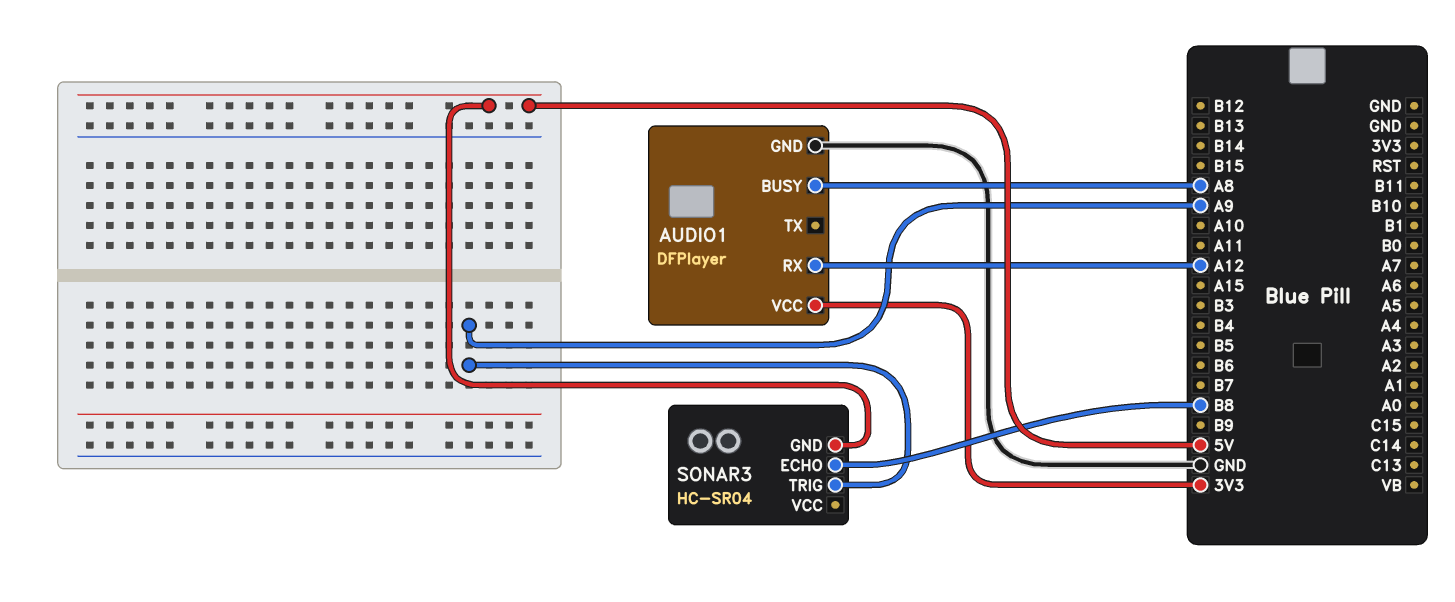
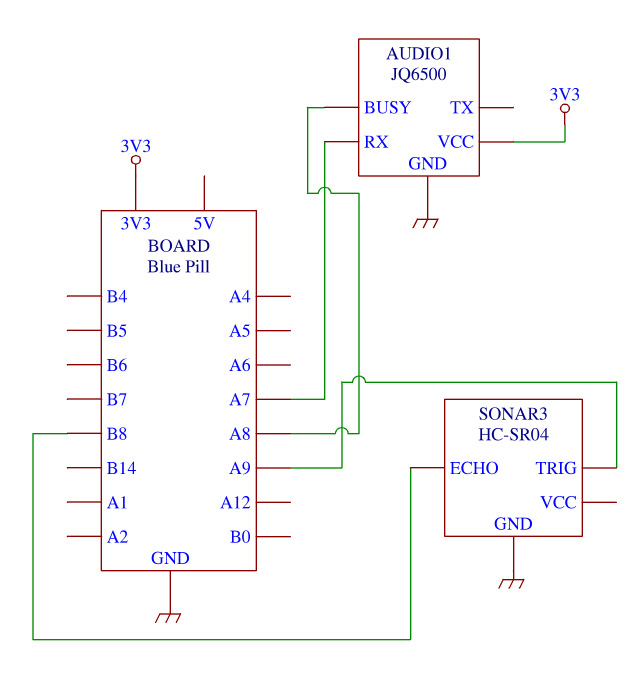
AUDIO1: DFPlayer -> JQ6500
AUDIO1 pin RX: A12 -> A7
SONAR3 pin GND: 5V -> GND

